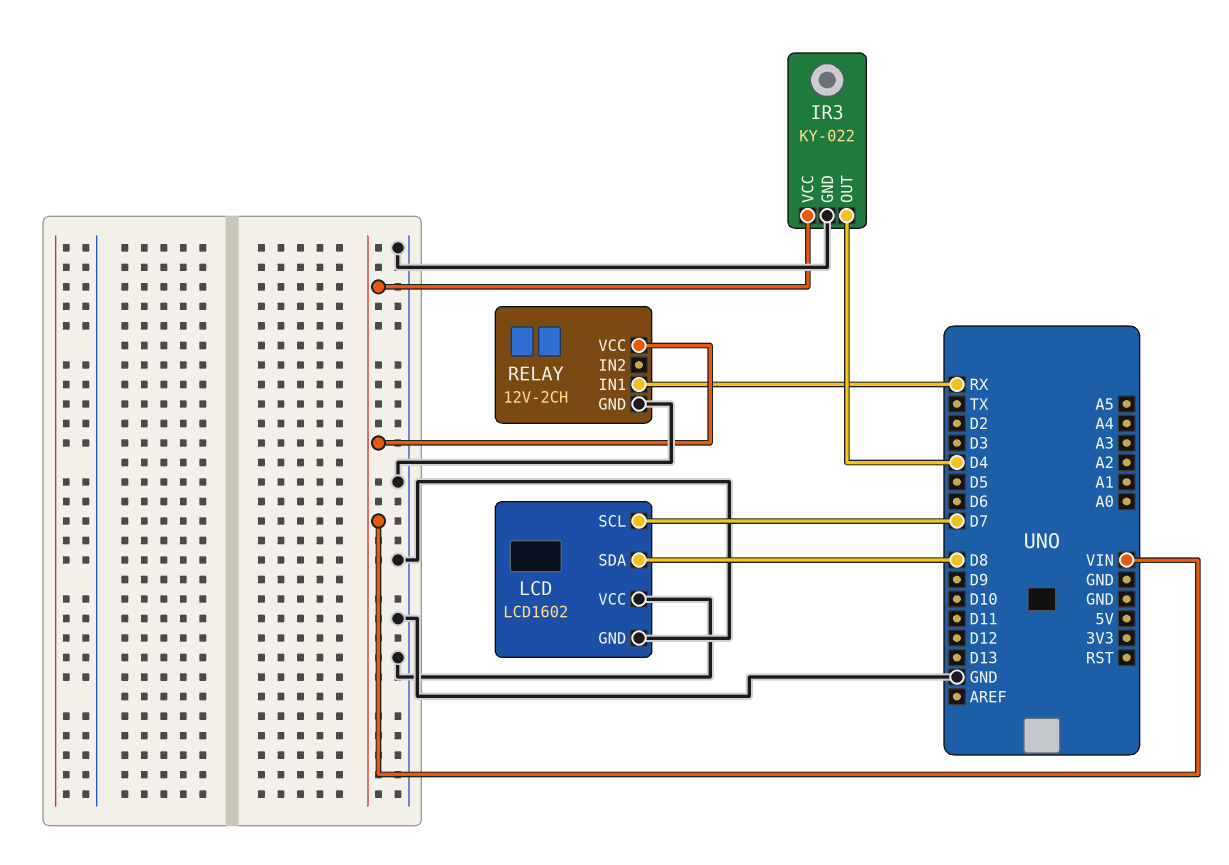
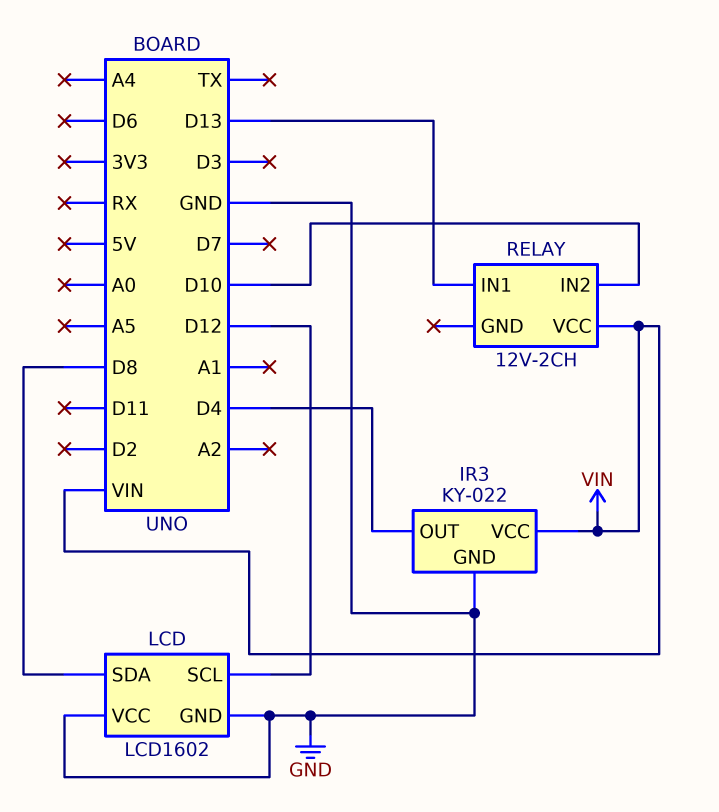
LCD pin SCL: D7 -> D12
RELAY pin GND: GND -> none
RELAY pin IN1: RX -> D13
RELAY pin IN2: none -> D10

